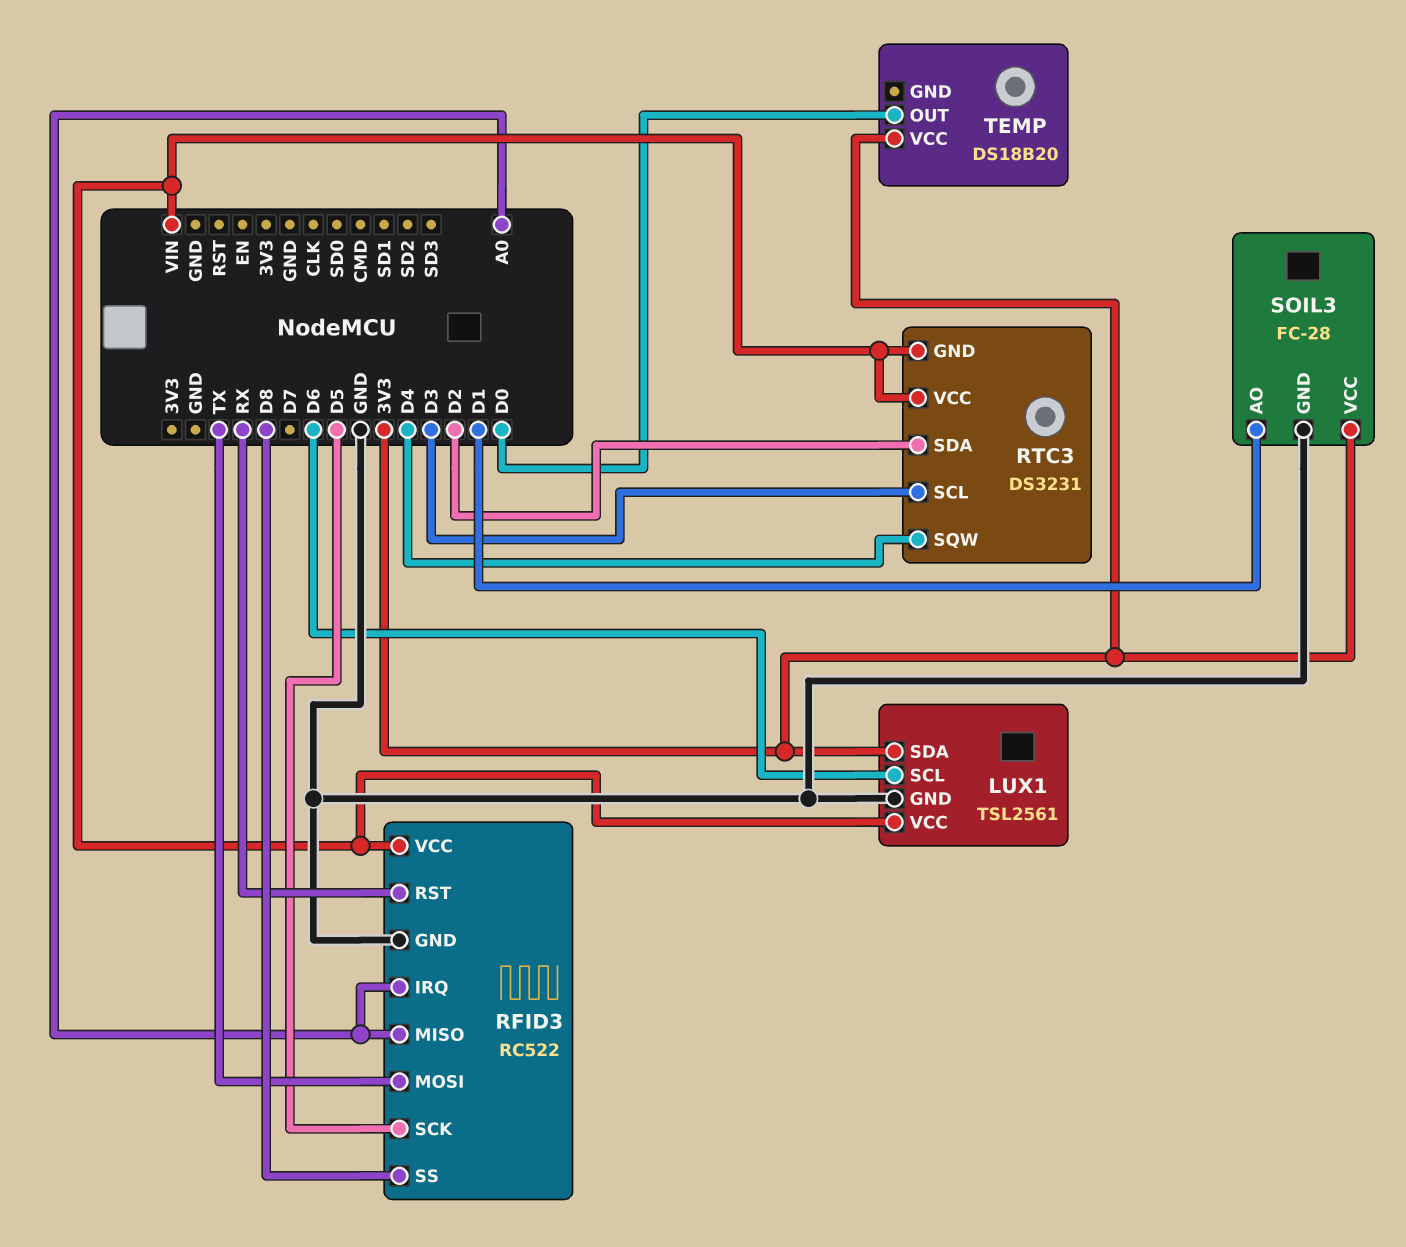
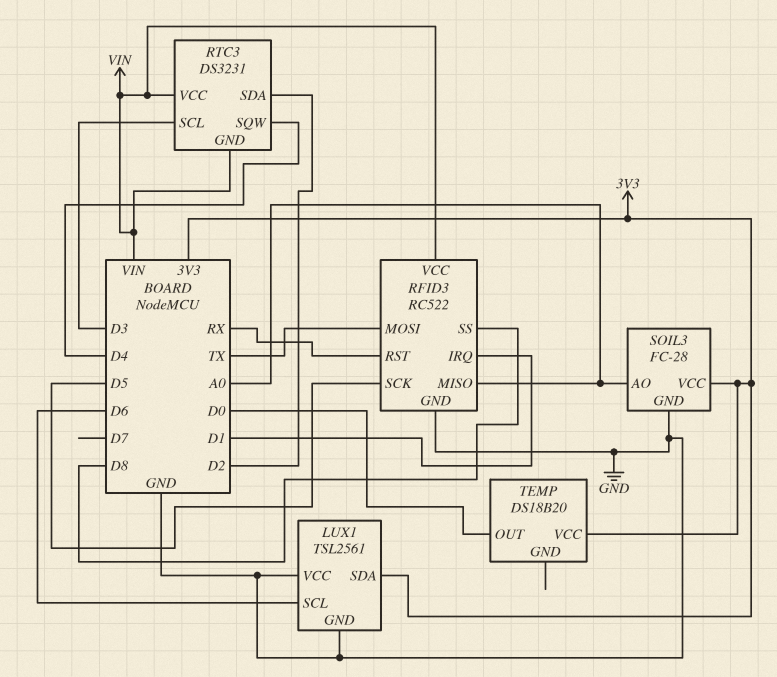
LUX1 pin VCC: VIN -> GND
RFID3 pin IRQ: A0 -> D1
SOIL3 pin AO: D1 -> A0

